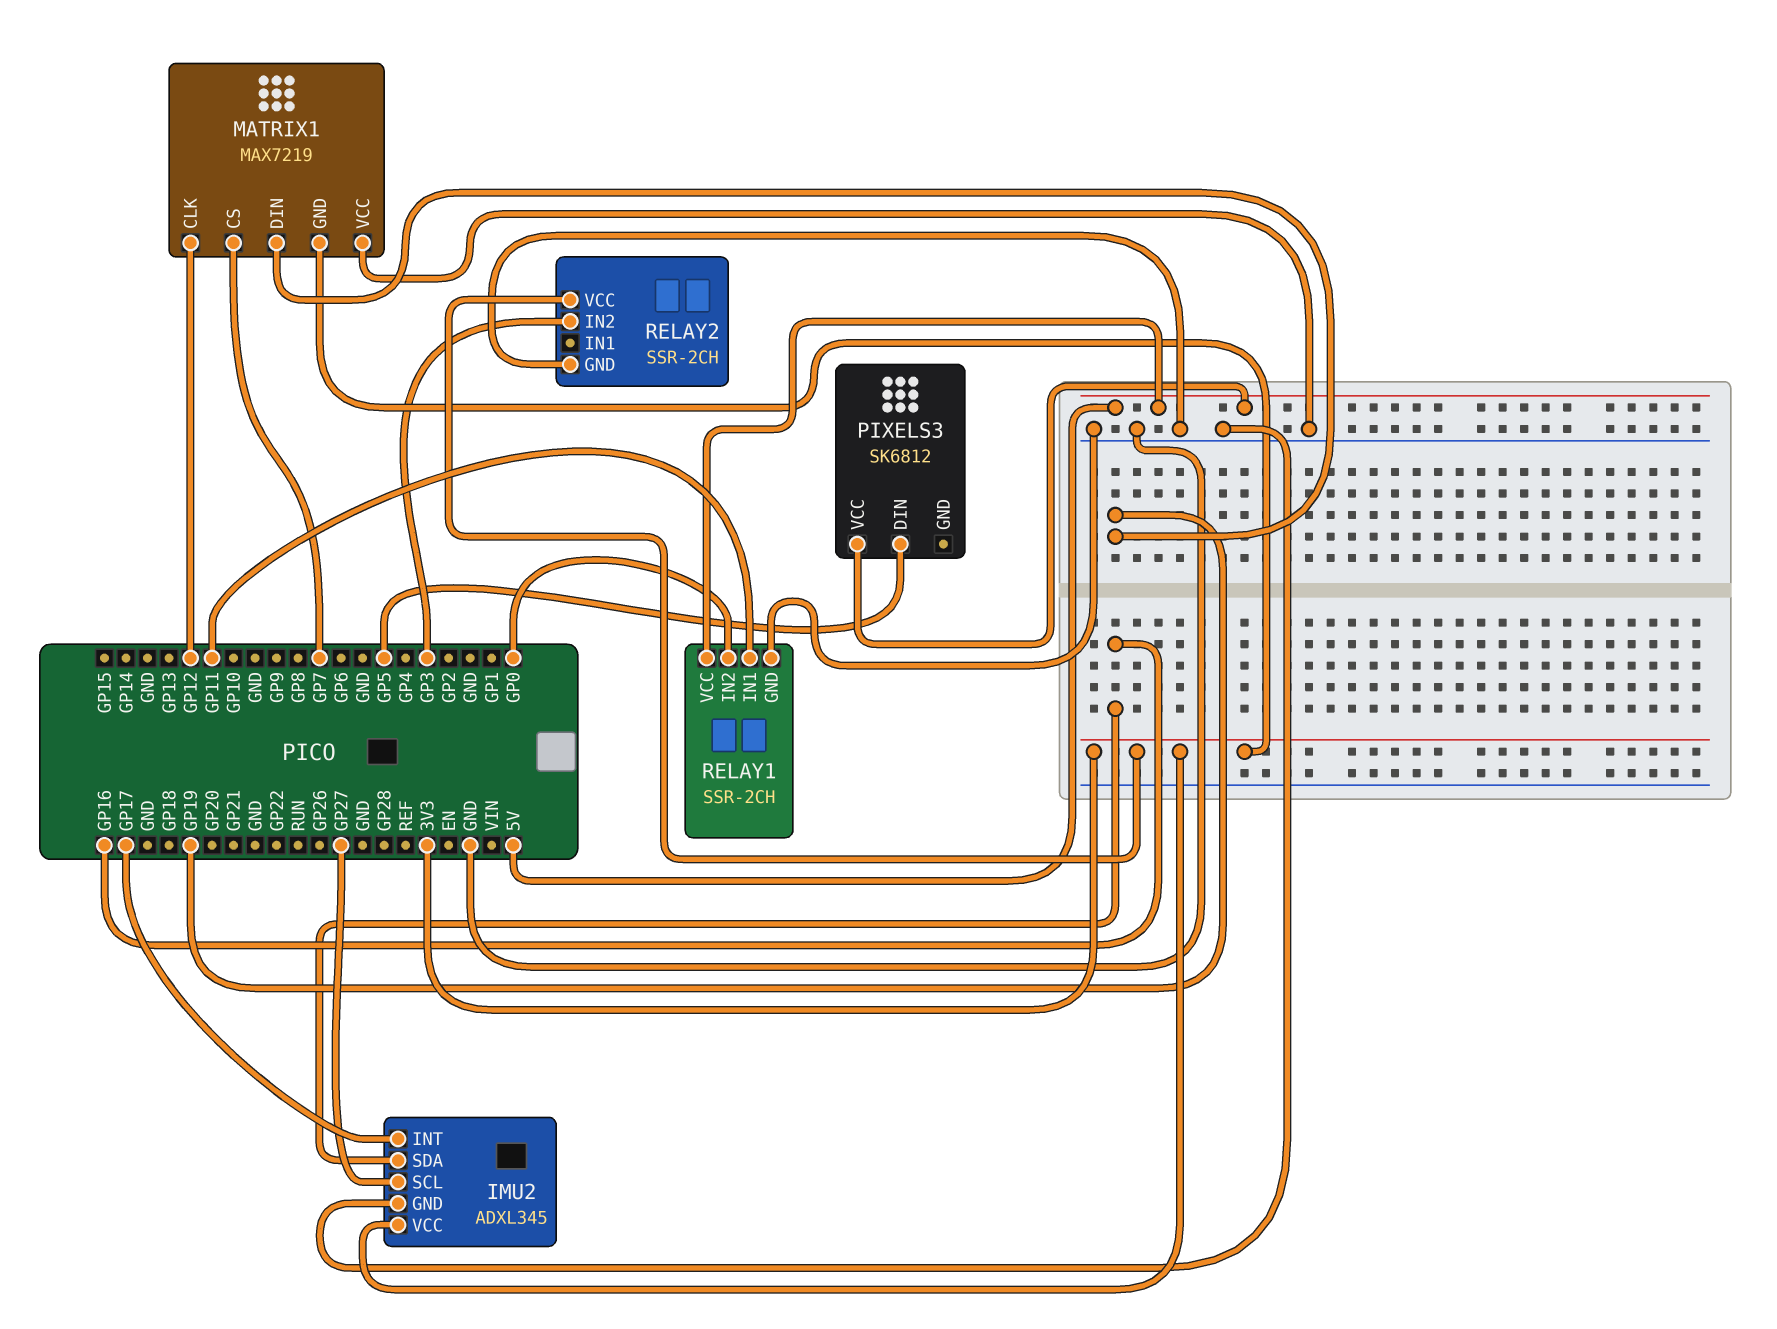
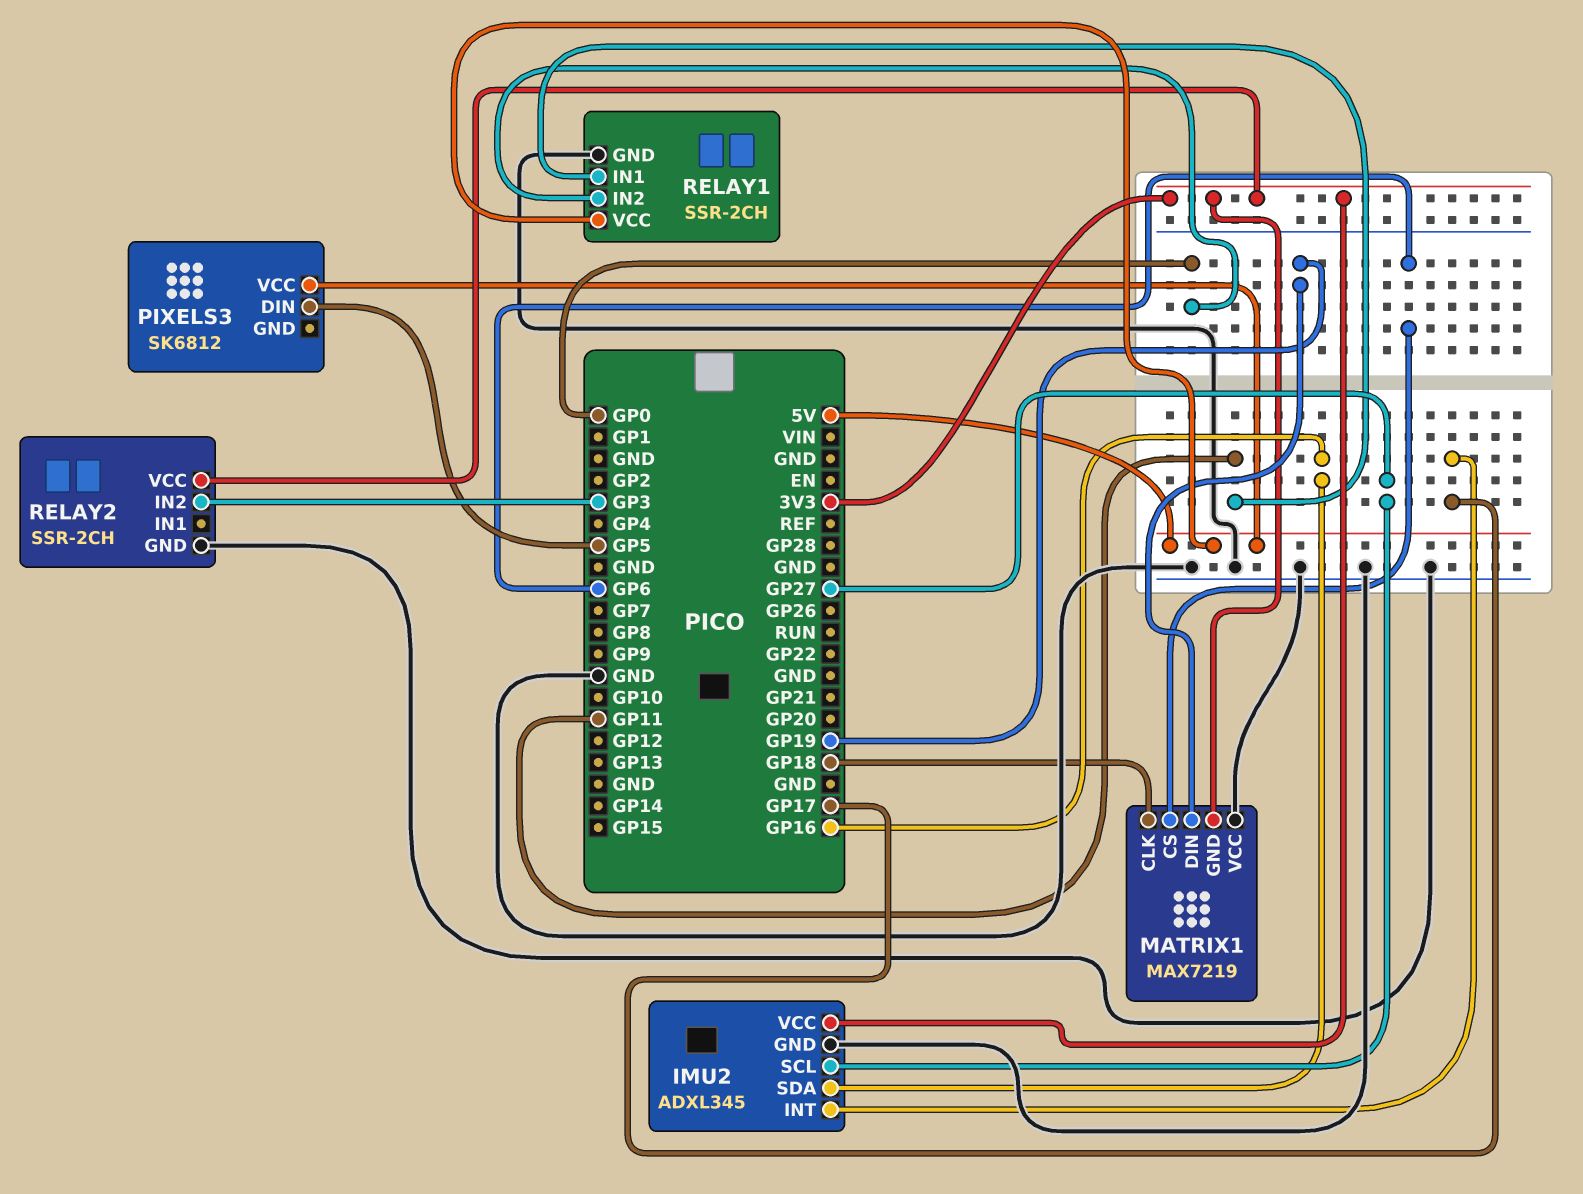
MATRIX1 pin CLK: GP12 -> GP18
MATRIX1 pin CS: GP7 -> GP6

